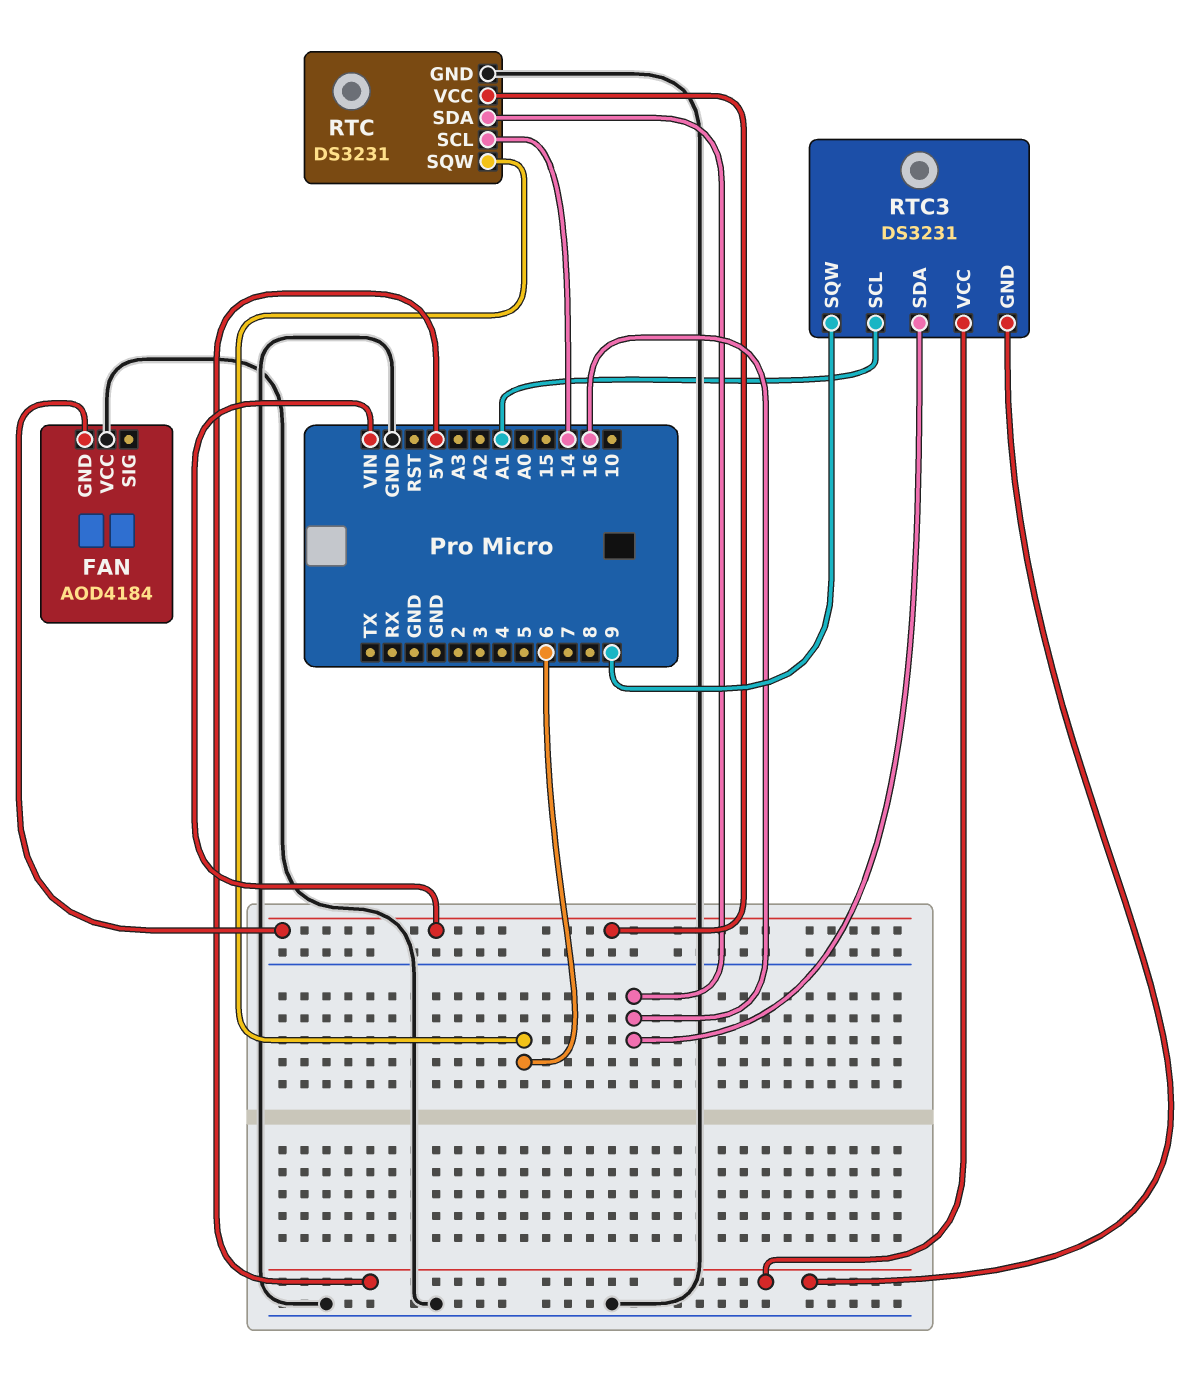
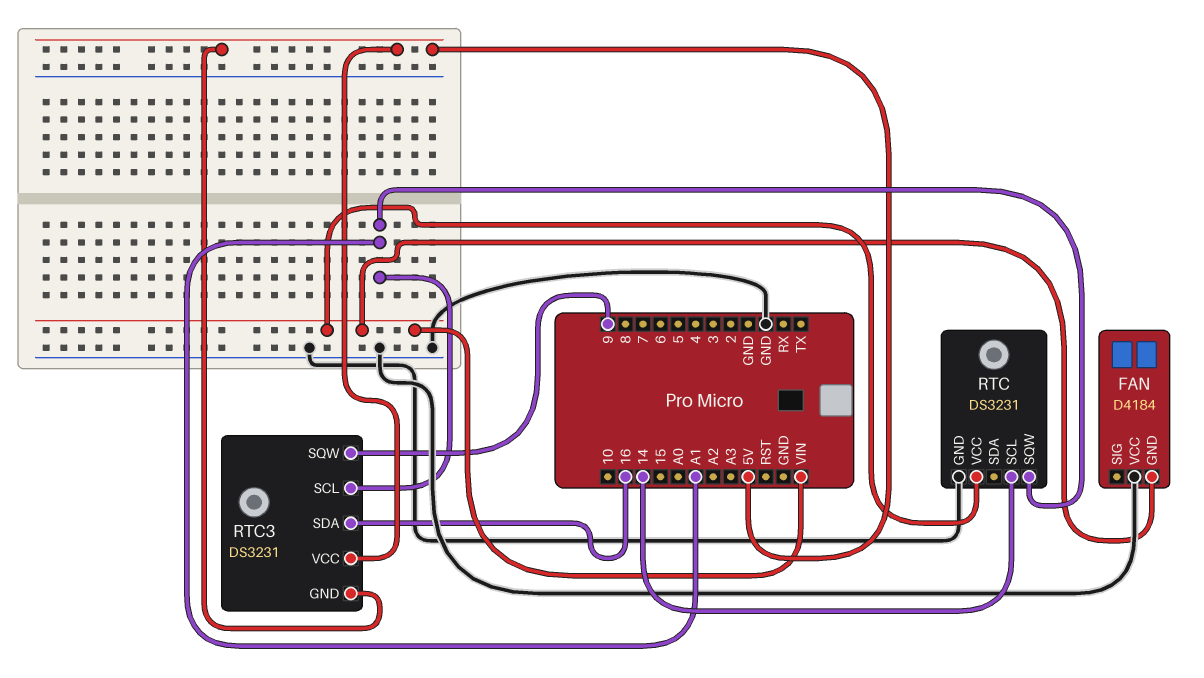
FAN: AOD4184 -> D4184
RTC pin SDA: 16 -> none
RTC pin SQW: 6 -> A1

